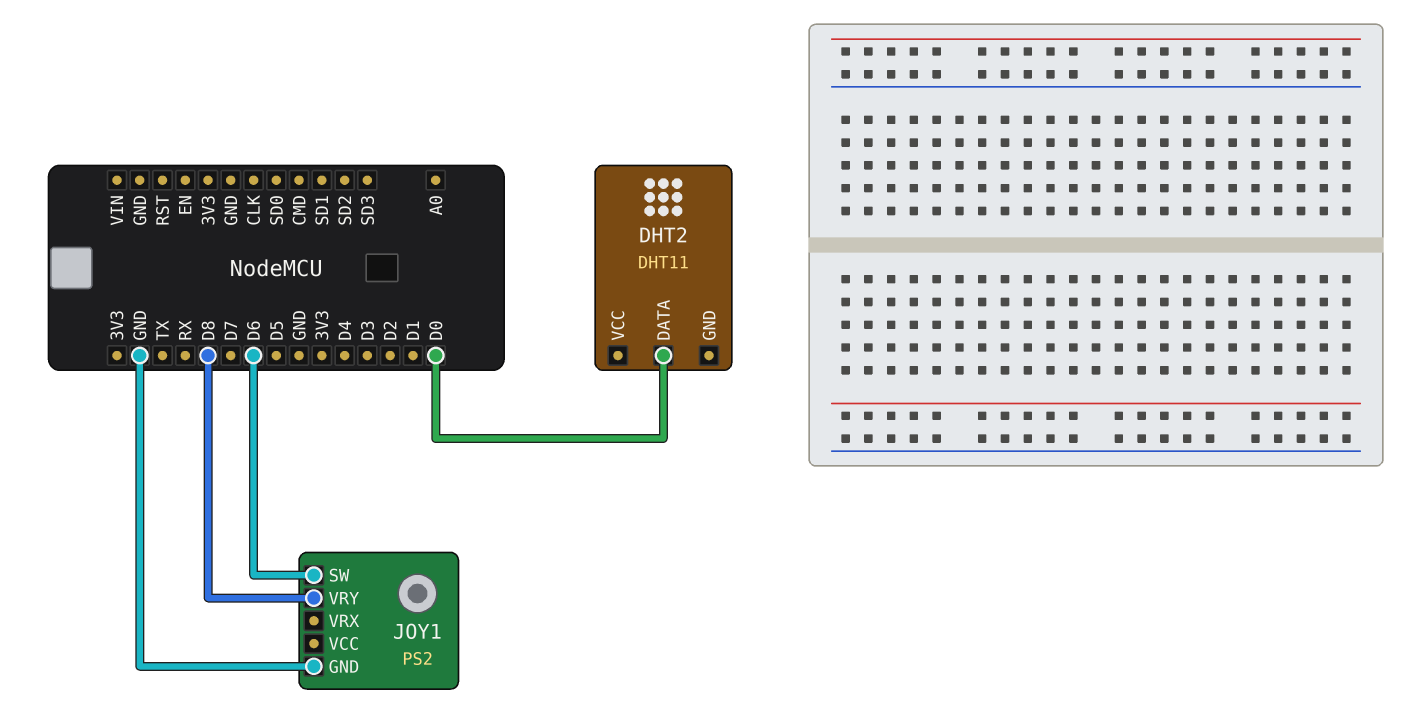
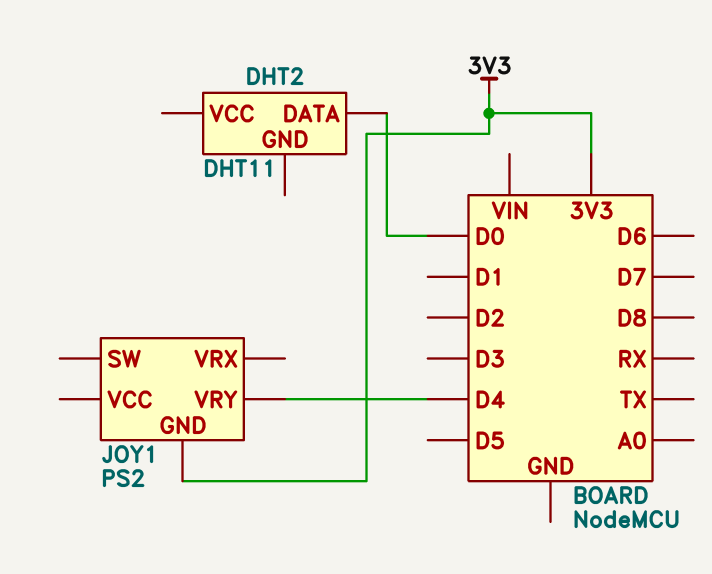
JOY1 pin GND: GND -> 3V3
JOY1 pin SW: D6 -> none
JOY1 pin VRY: D8 -> D4

